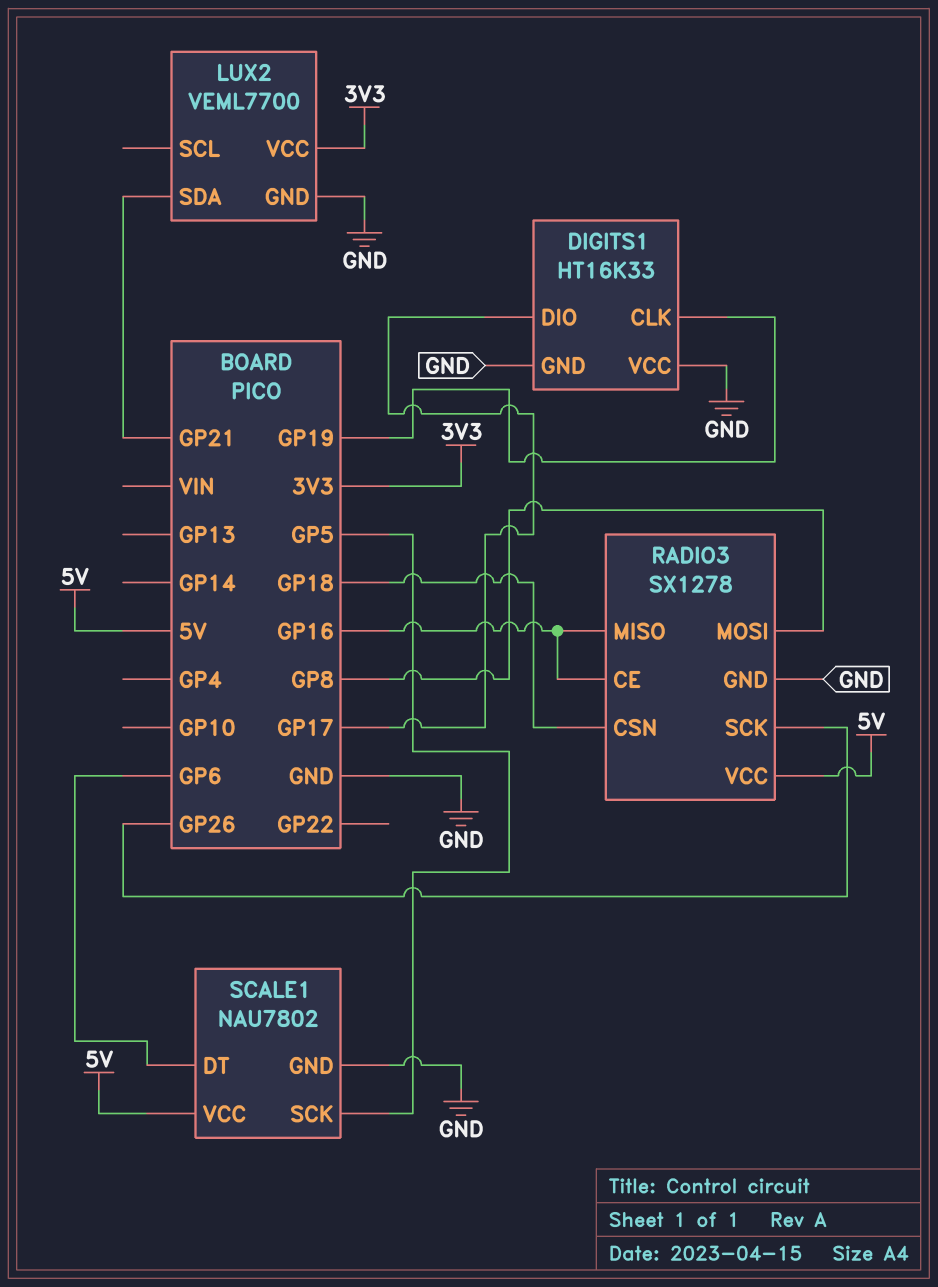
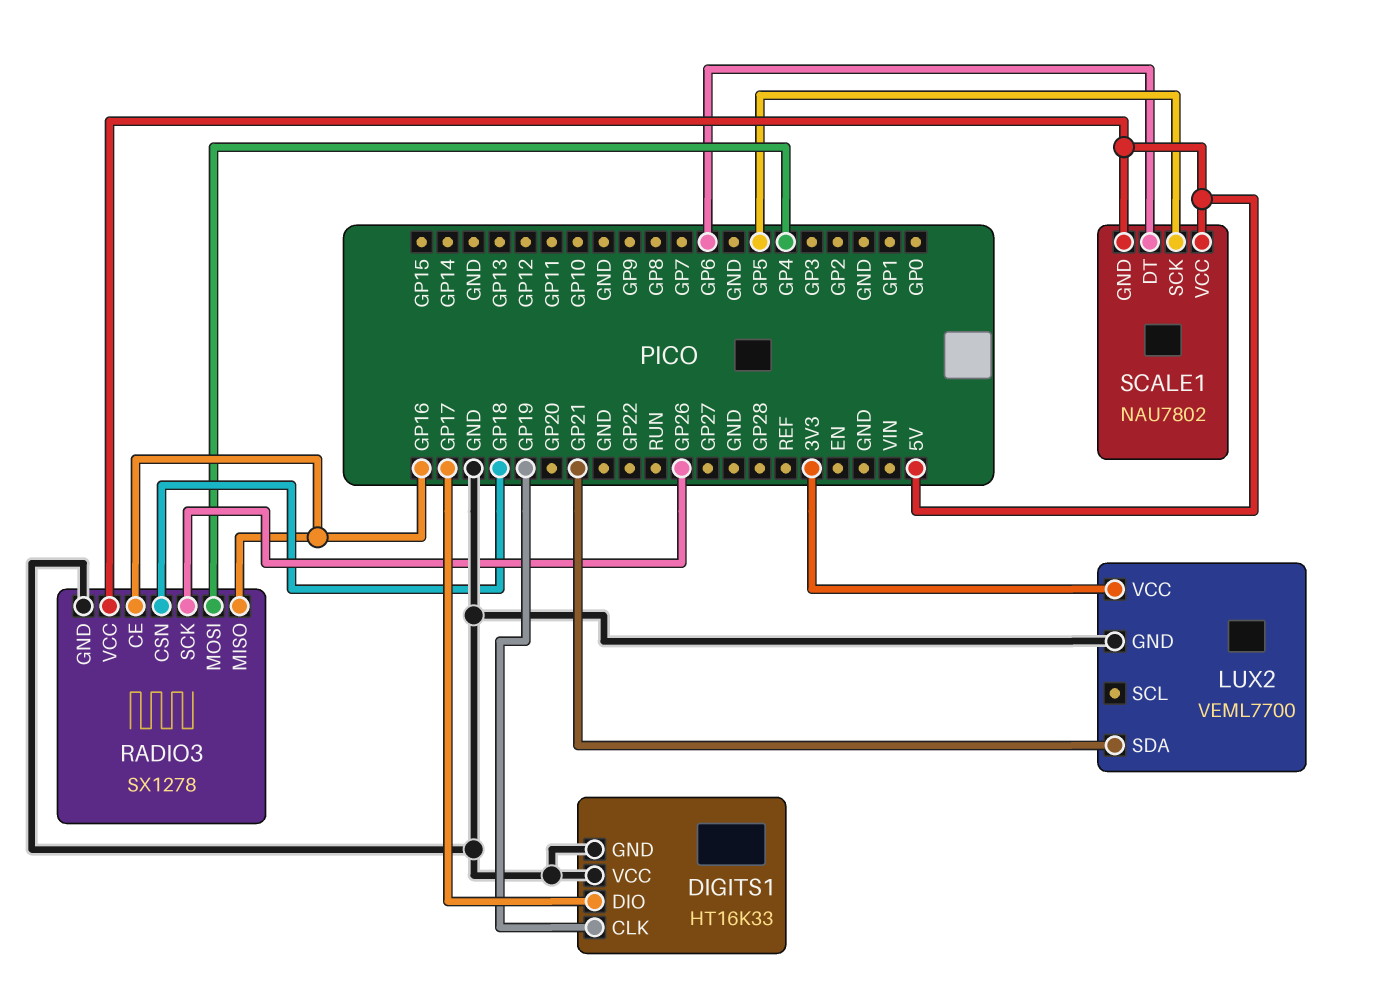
RADIO3 pin MOSI: GP8 -> GP4
SCALE1 pin GND: GND -> 5V

